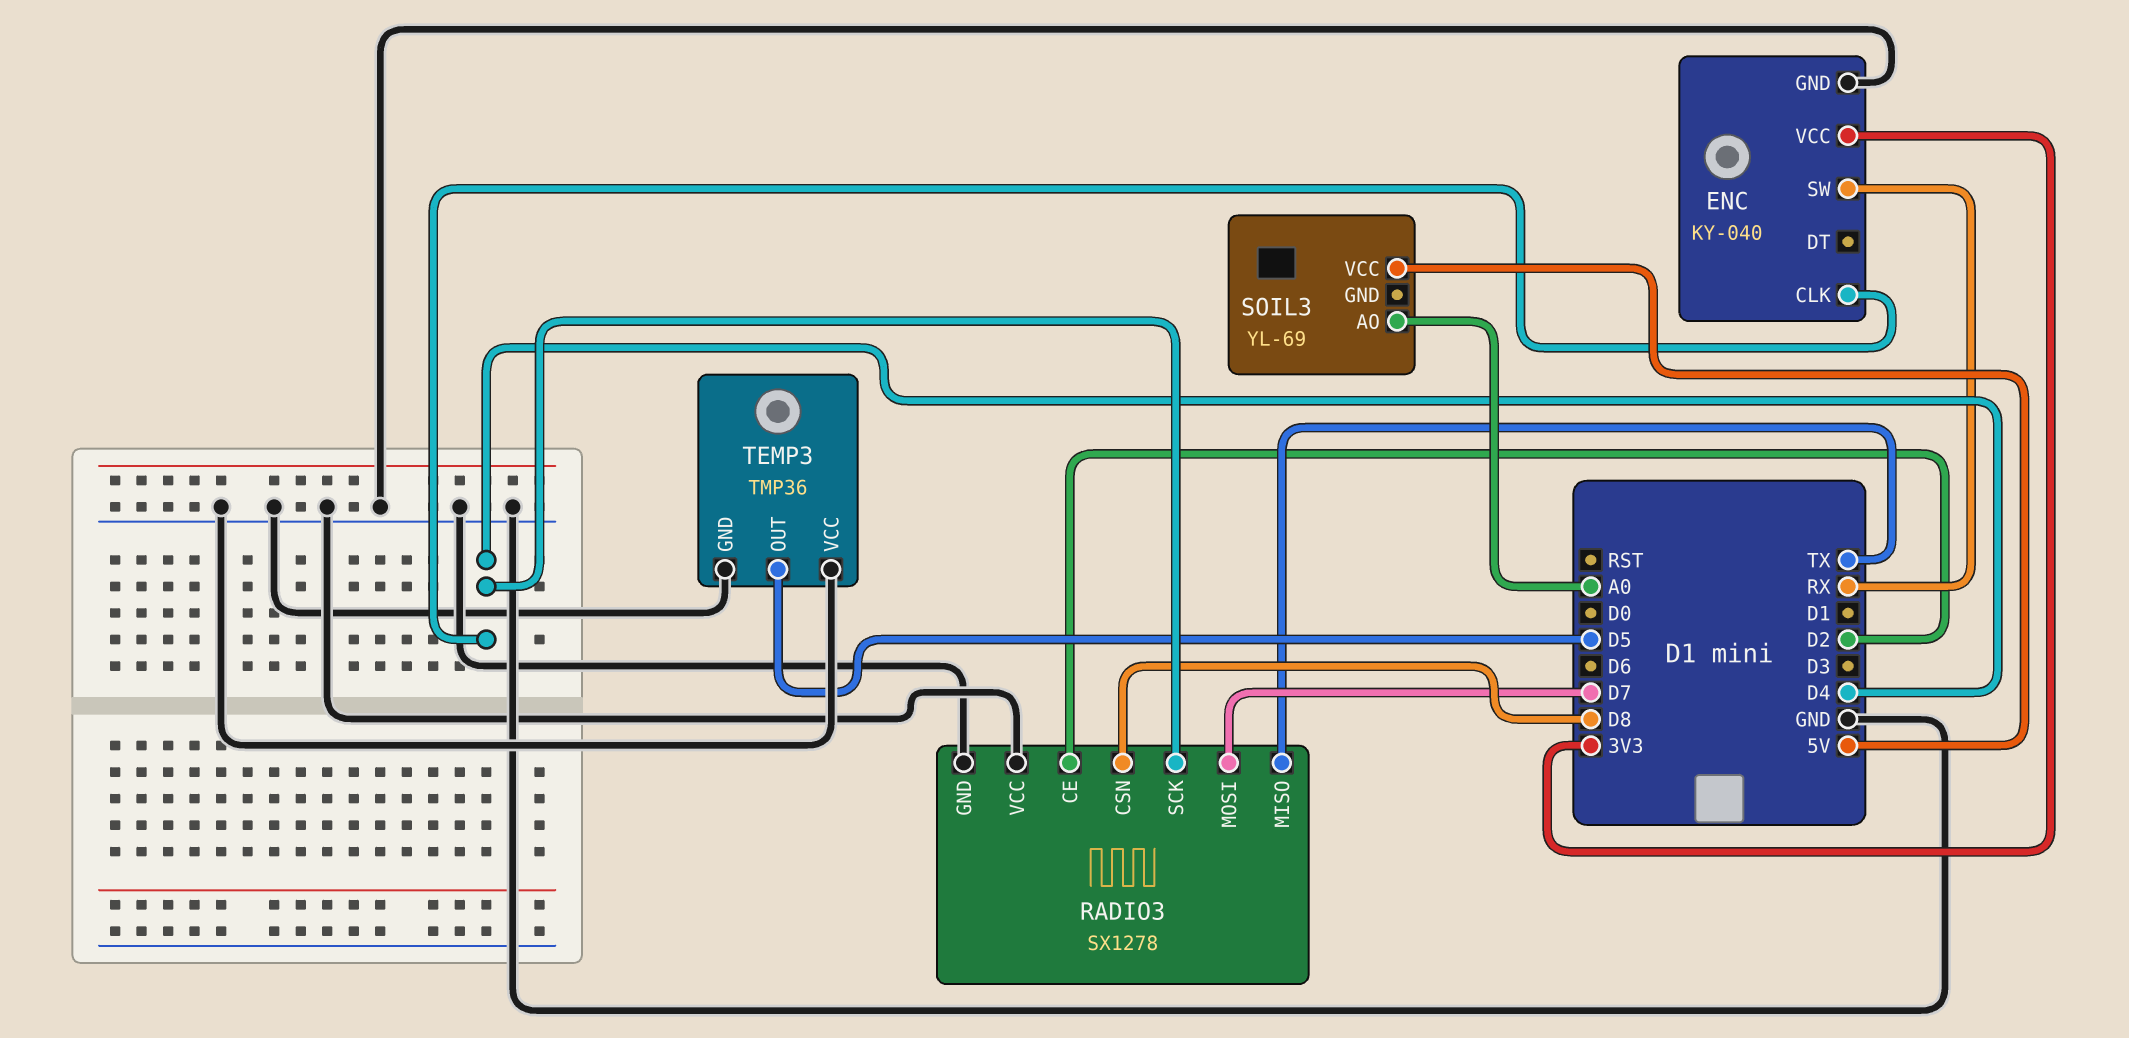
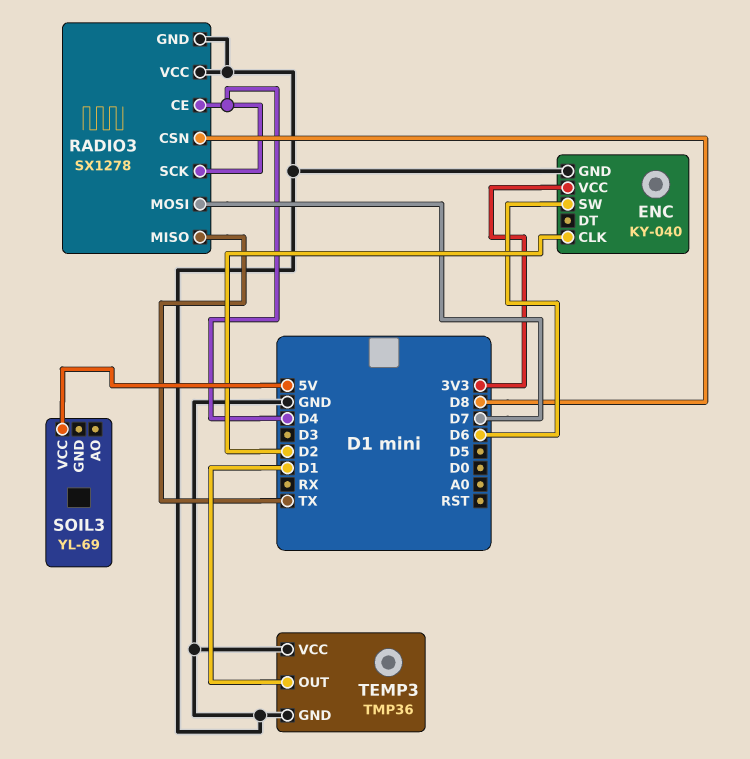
ENC pin CLK: D4 -> D2
ENC pin SW: RX -> D6
RADIO3 pin CE: D2 -> D4
SOIL3 pin AO: A0 -> none
TEMP3 pin OUT: D5 -> D1

